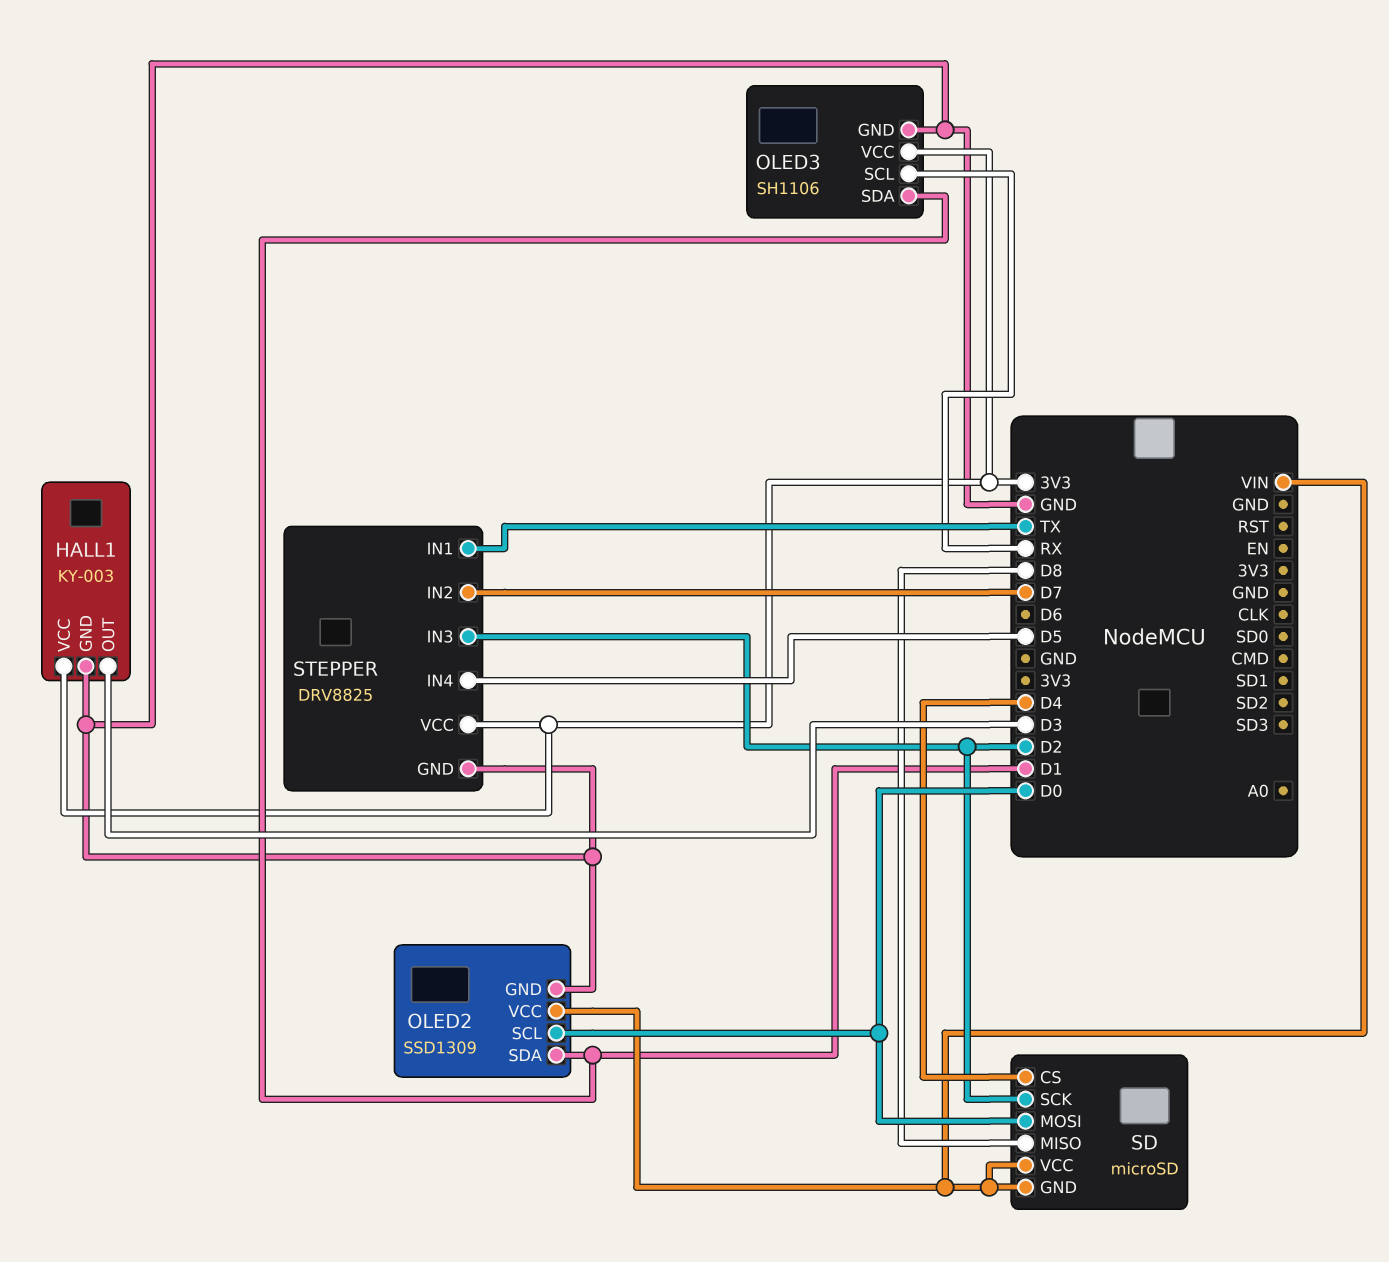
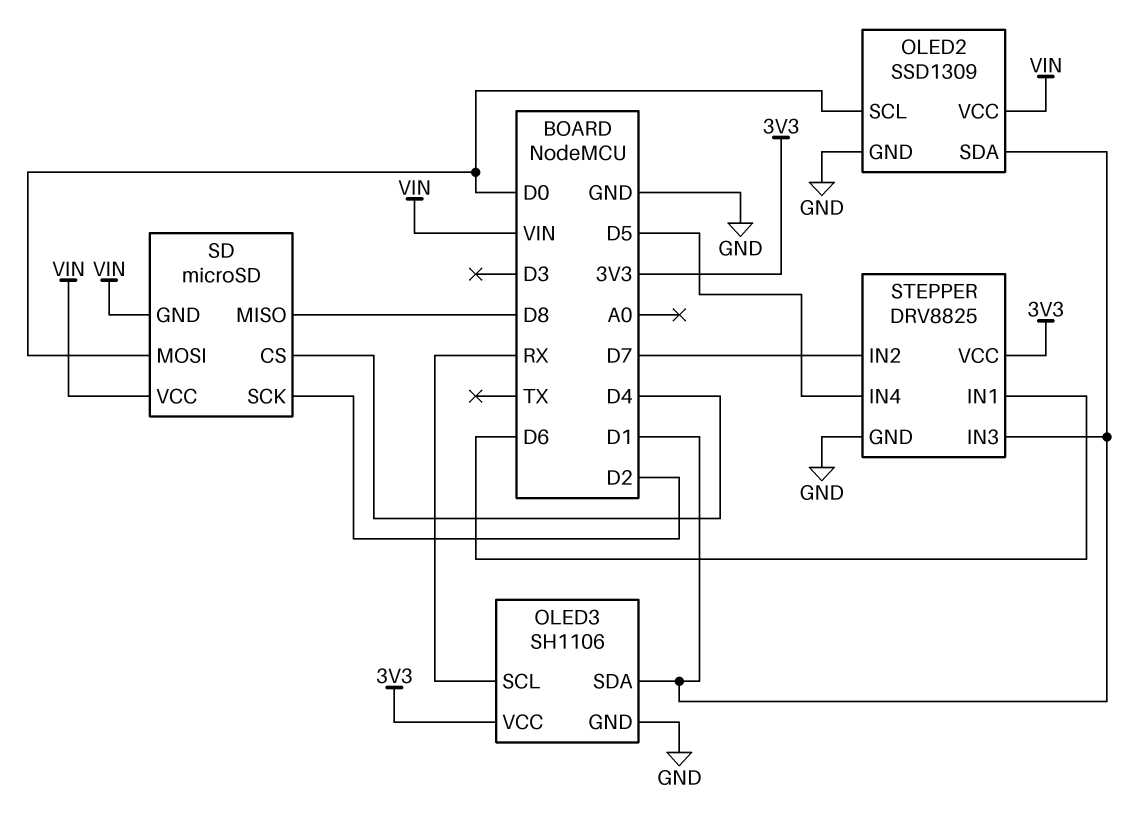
HALL1: KY-003 -> none
HALL1 pin GND: GND -> none
HALL1 pin OUT: D3 -> none
HALL1 pin VCC: 3V3 -> none
STEPPER pin IN1: TX -> D6
STEPPER pin IN3: D2 -> D1

